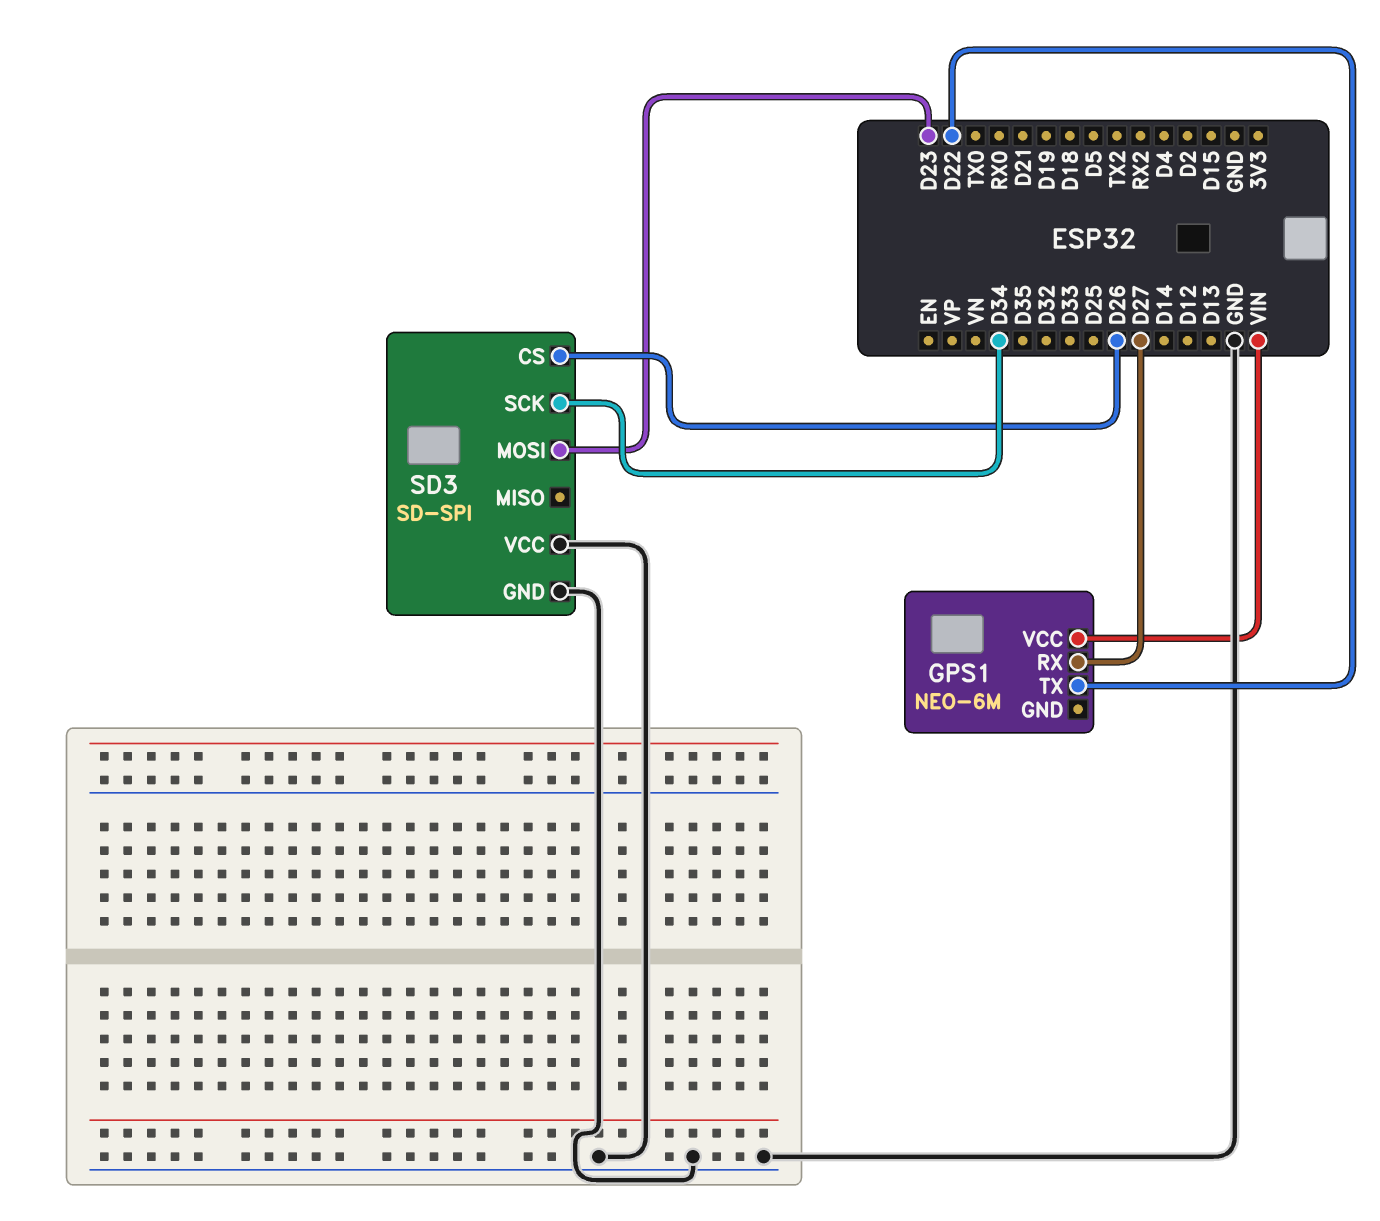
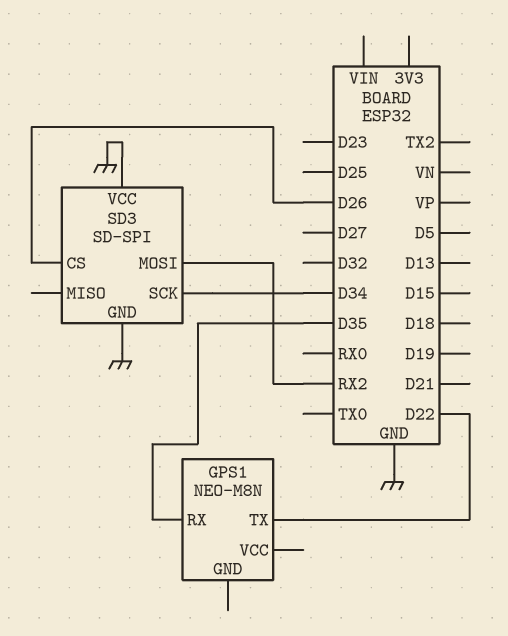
GPS1: NEO-6M -> NEO-M8N
GPS1 pin RX: D27 -> D35
GPS1 pin VCC: VIN -> none
SD3 pin MOSI: D23 -> RX2

